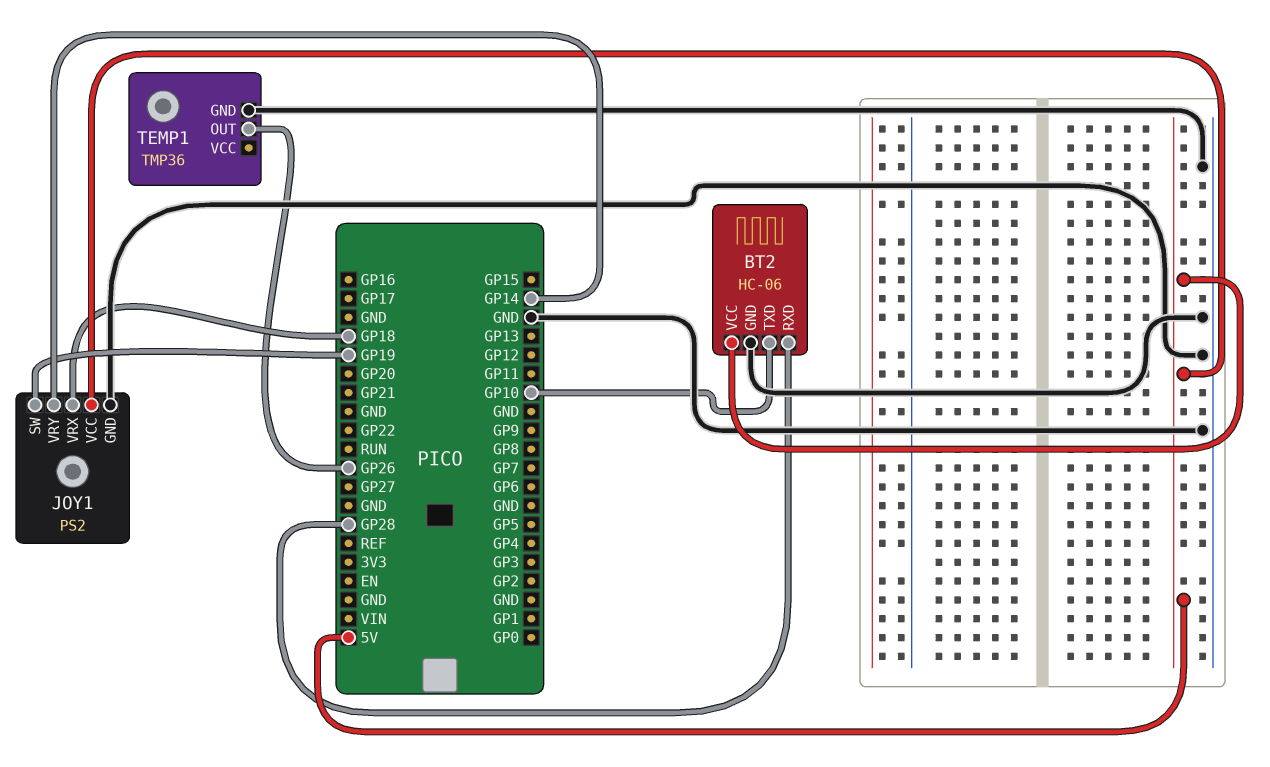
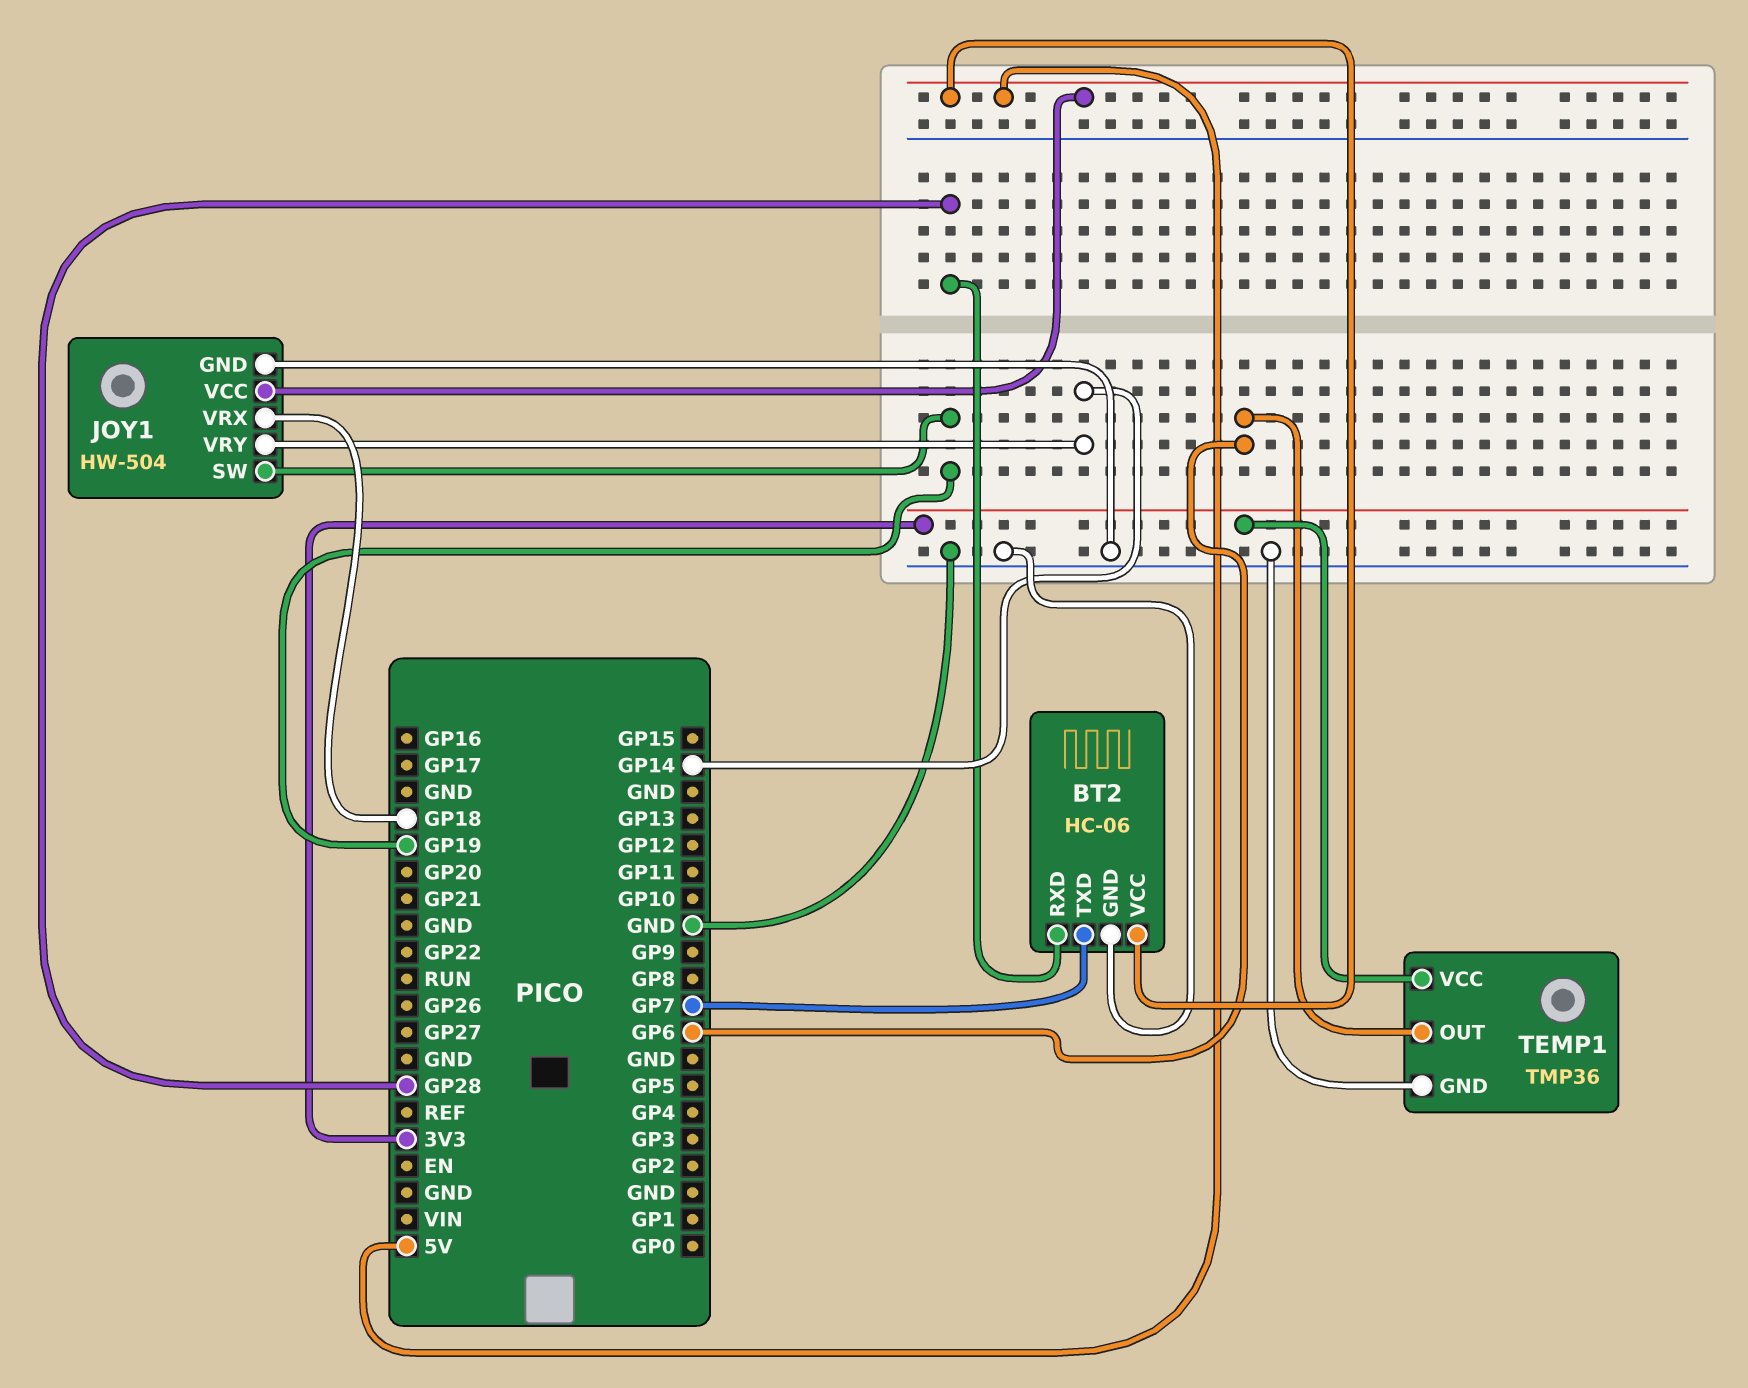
BT2 pin TXD: GP10 -> GP7
JOY1: PS2 -> HW-504
TEMP1 pin OUT: GP26 -> GP6
TEMP1 pin VCC: none -> 3V3

